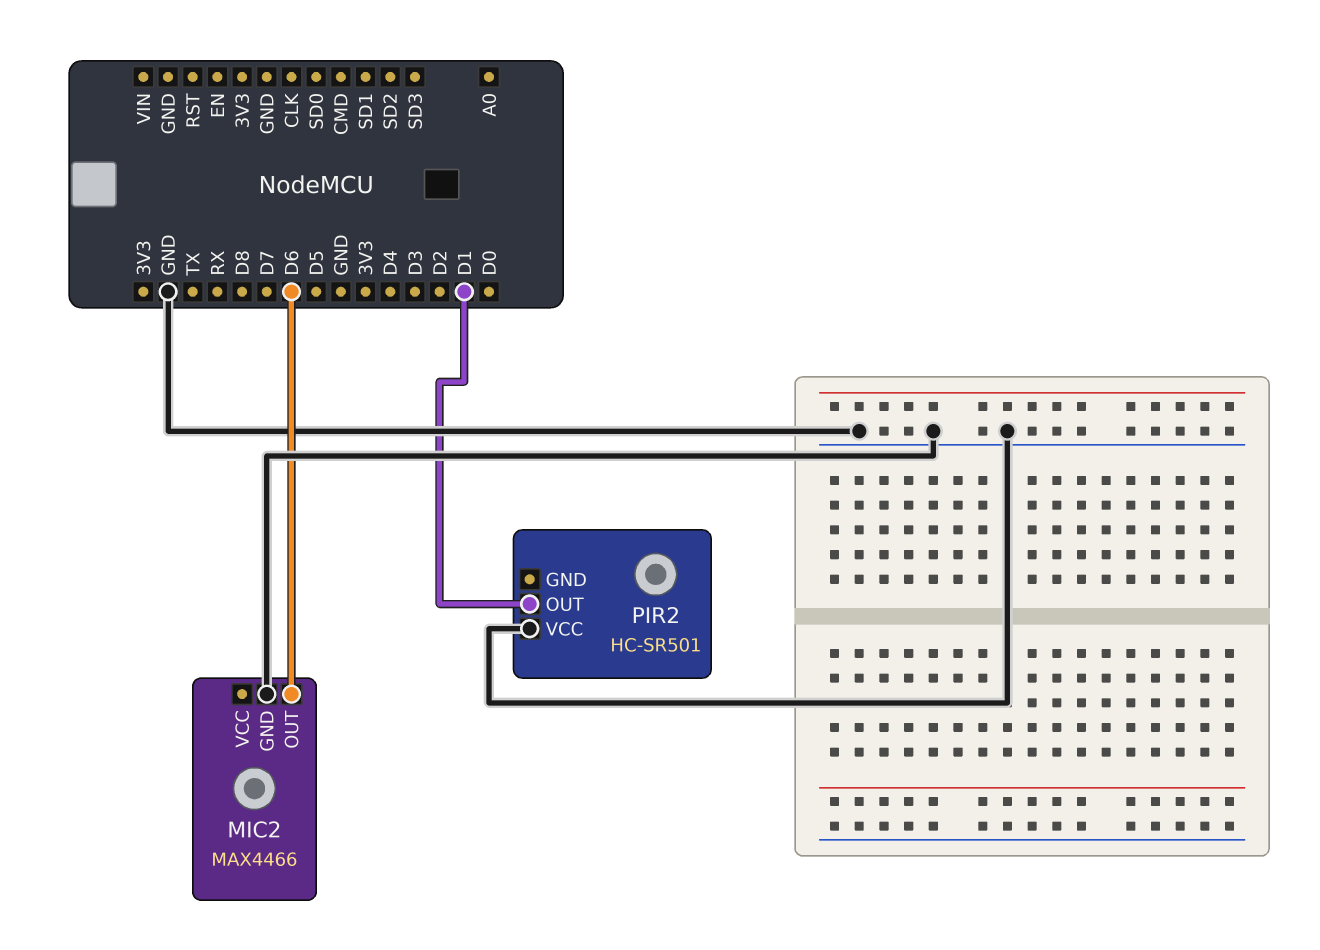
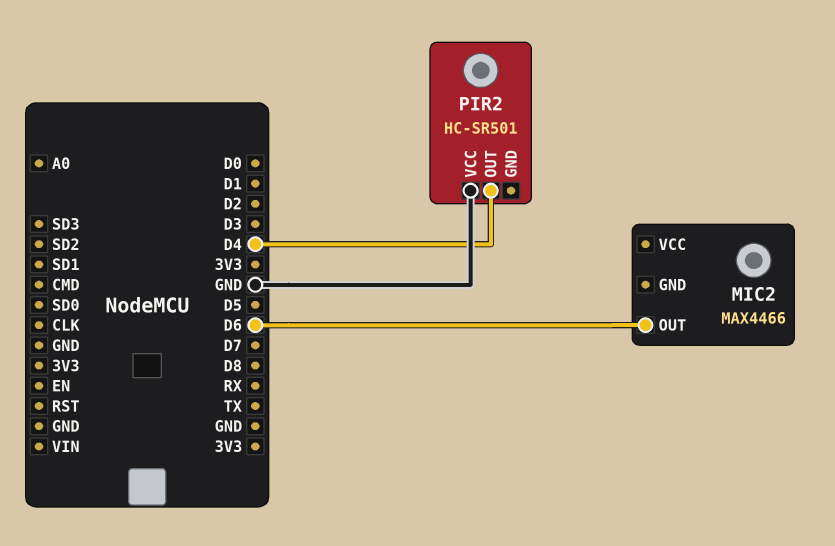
MIC2 pin GND: GND -> none
PIR2 pin OUT: D1 -> D4

